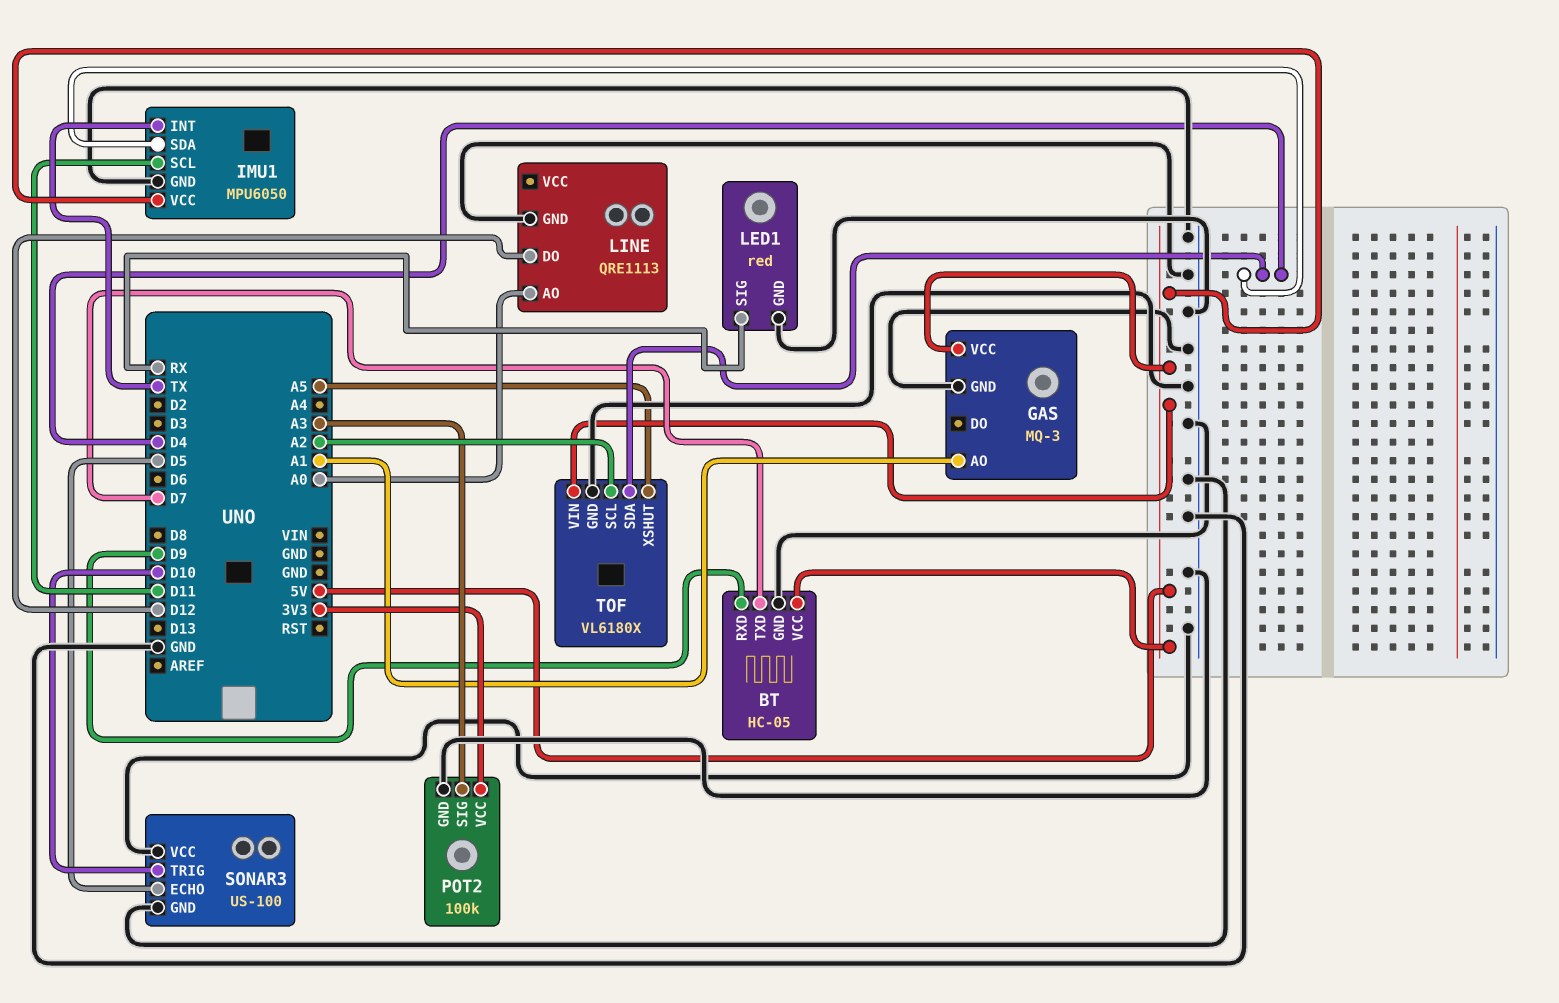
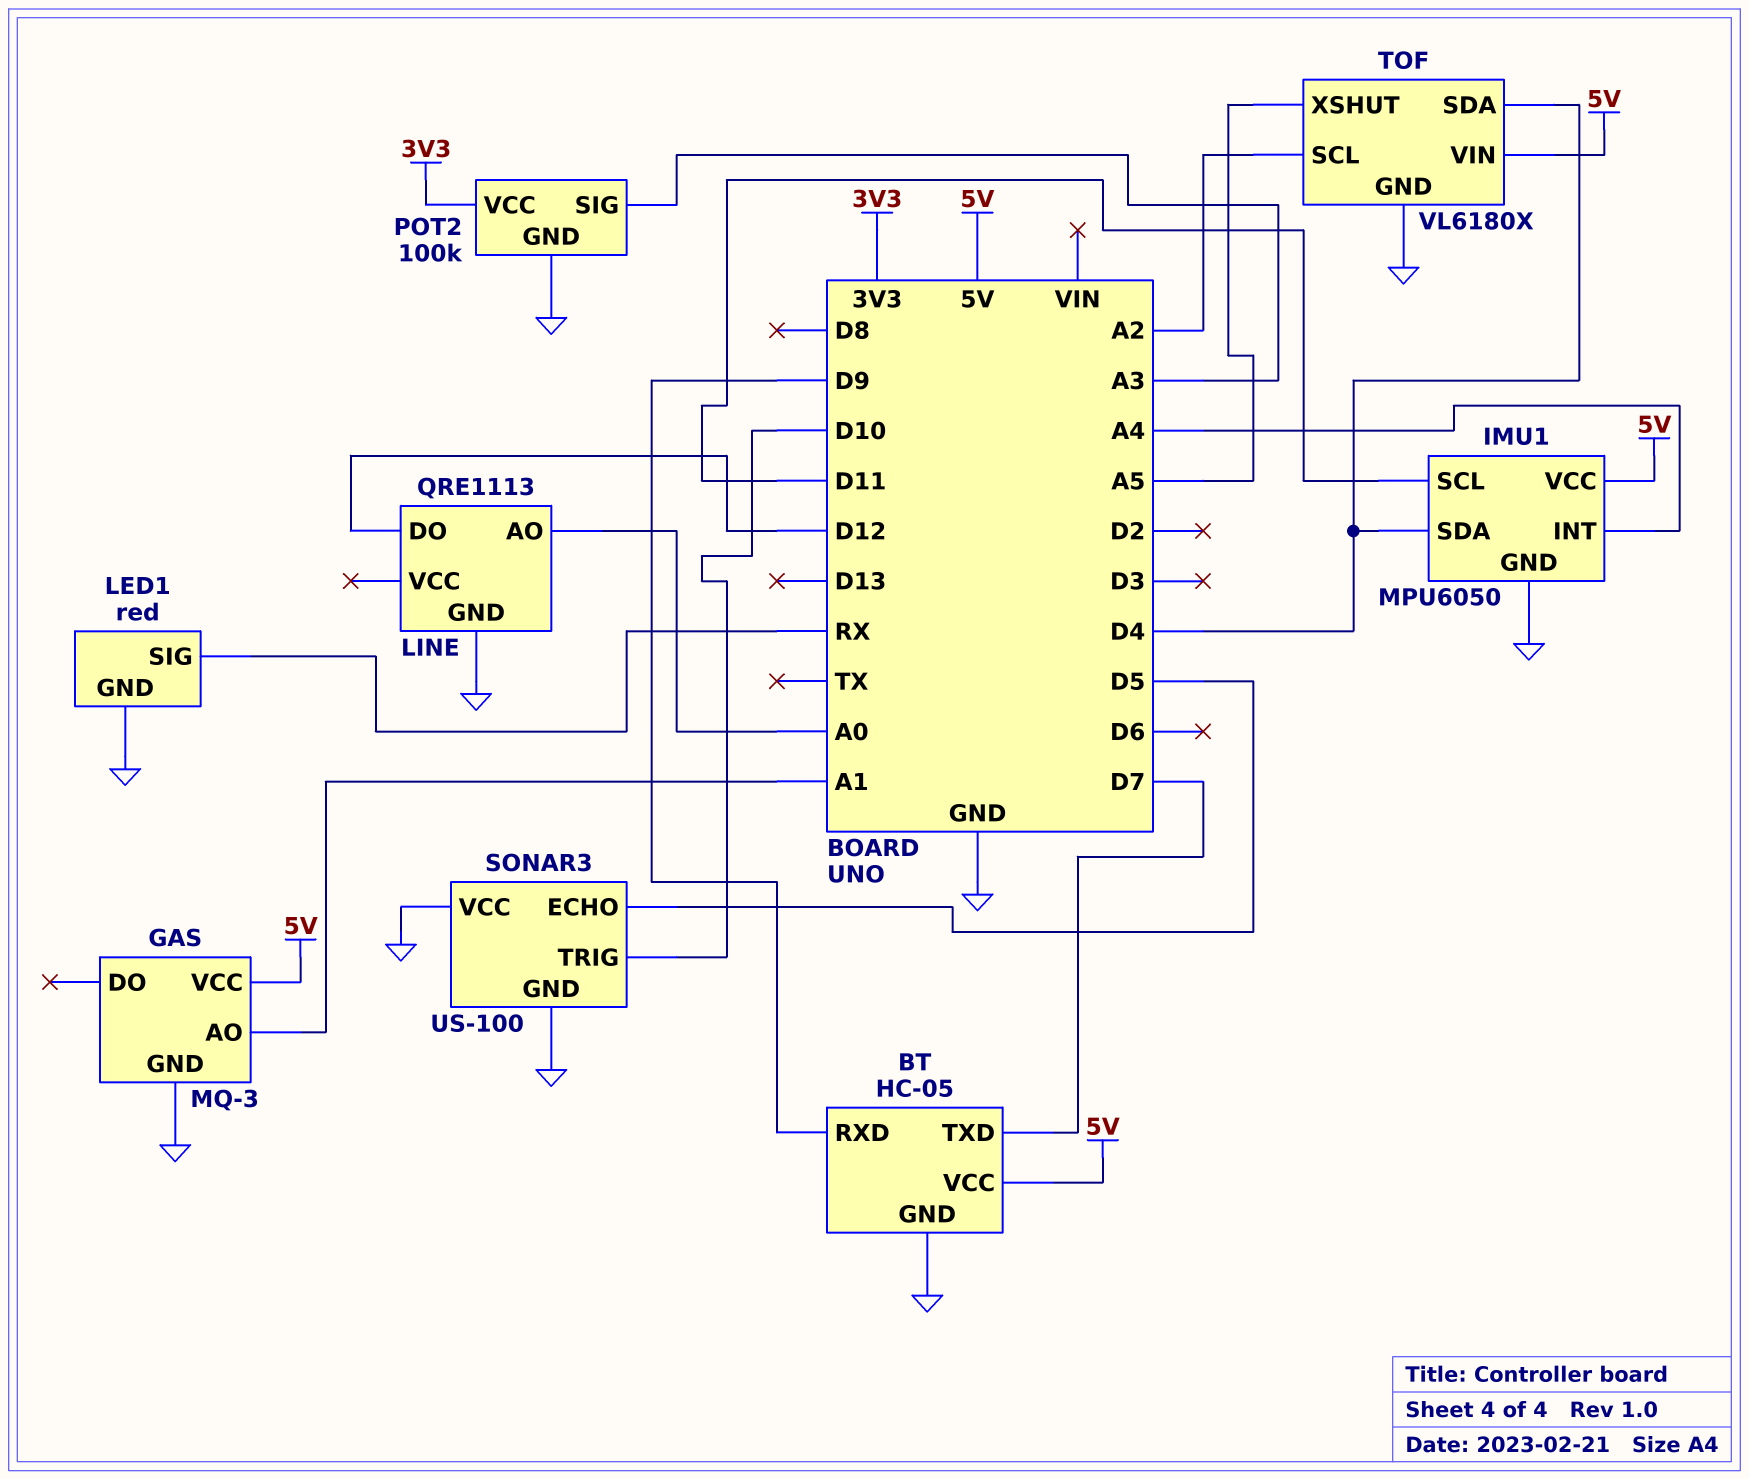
IMU1 pin INT: TX -> A4

